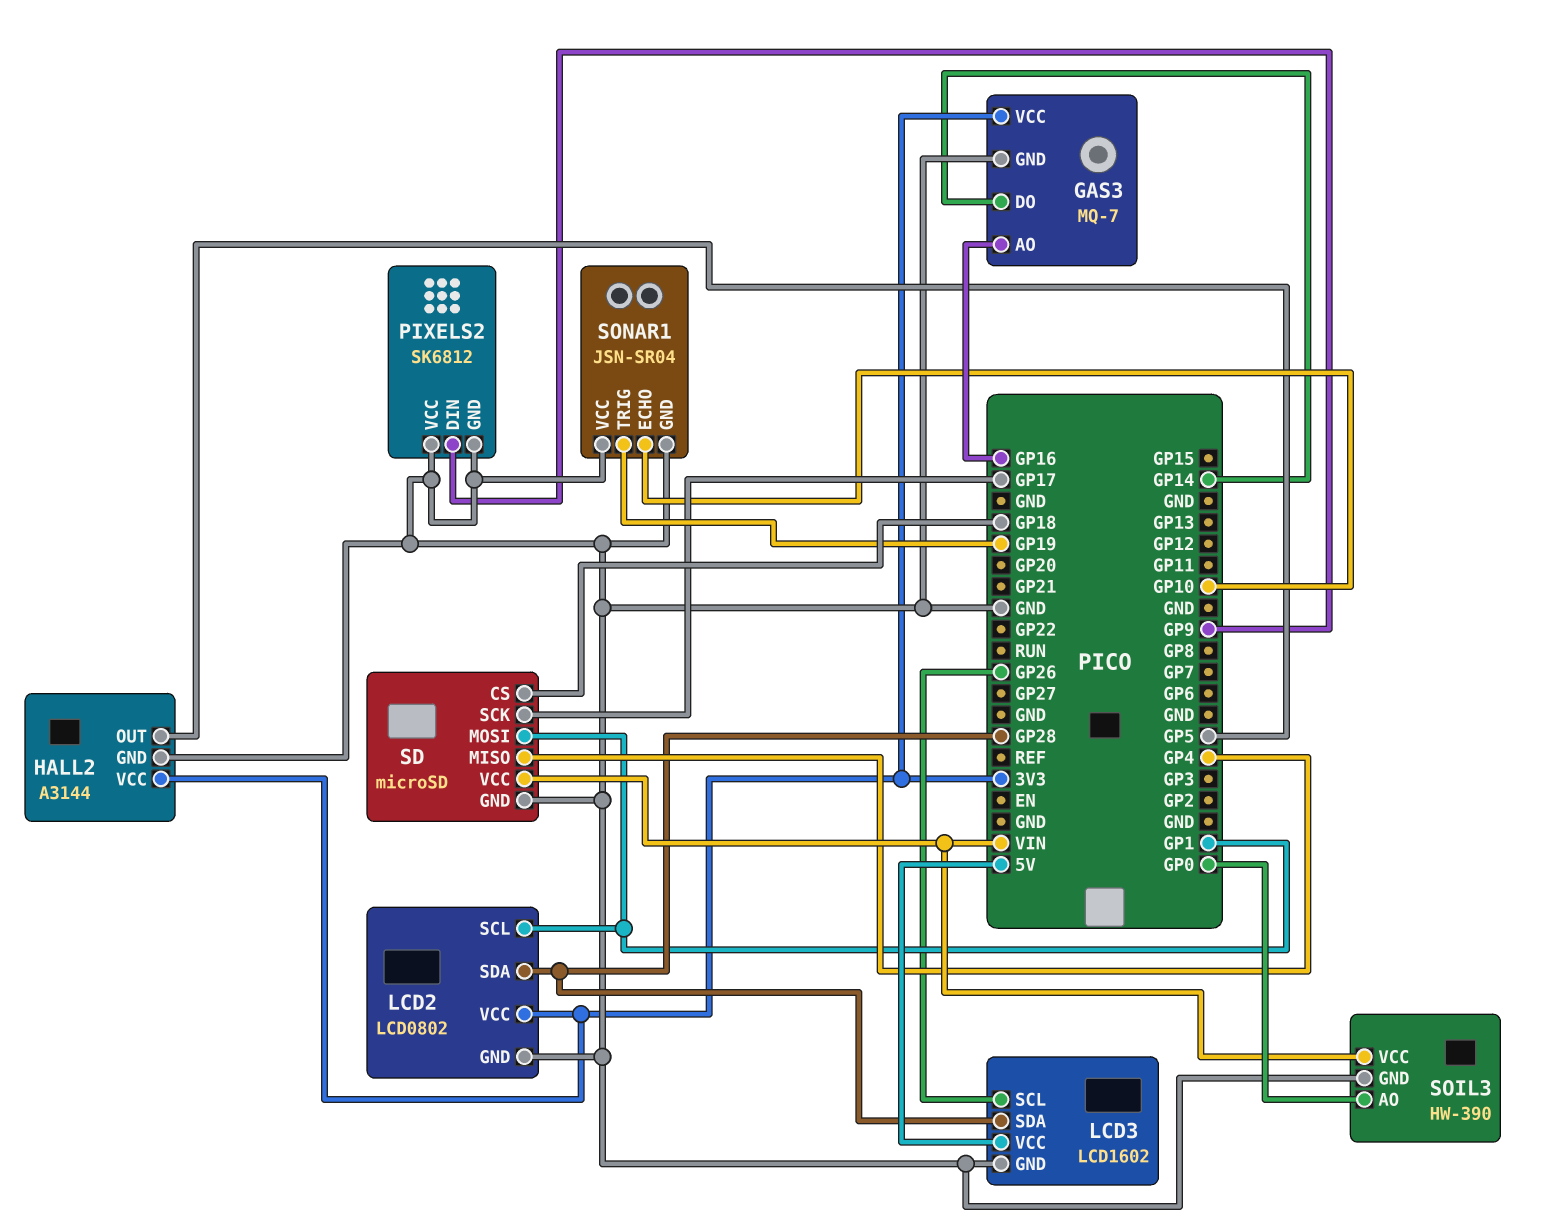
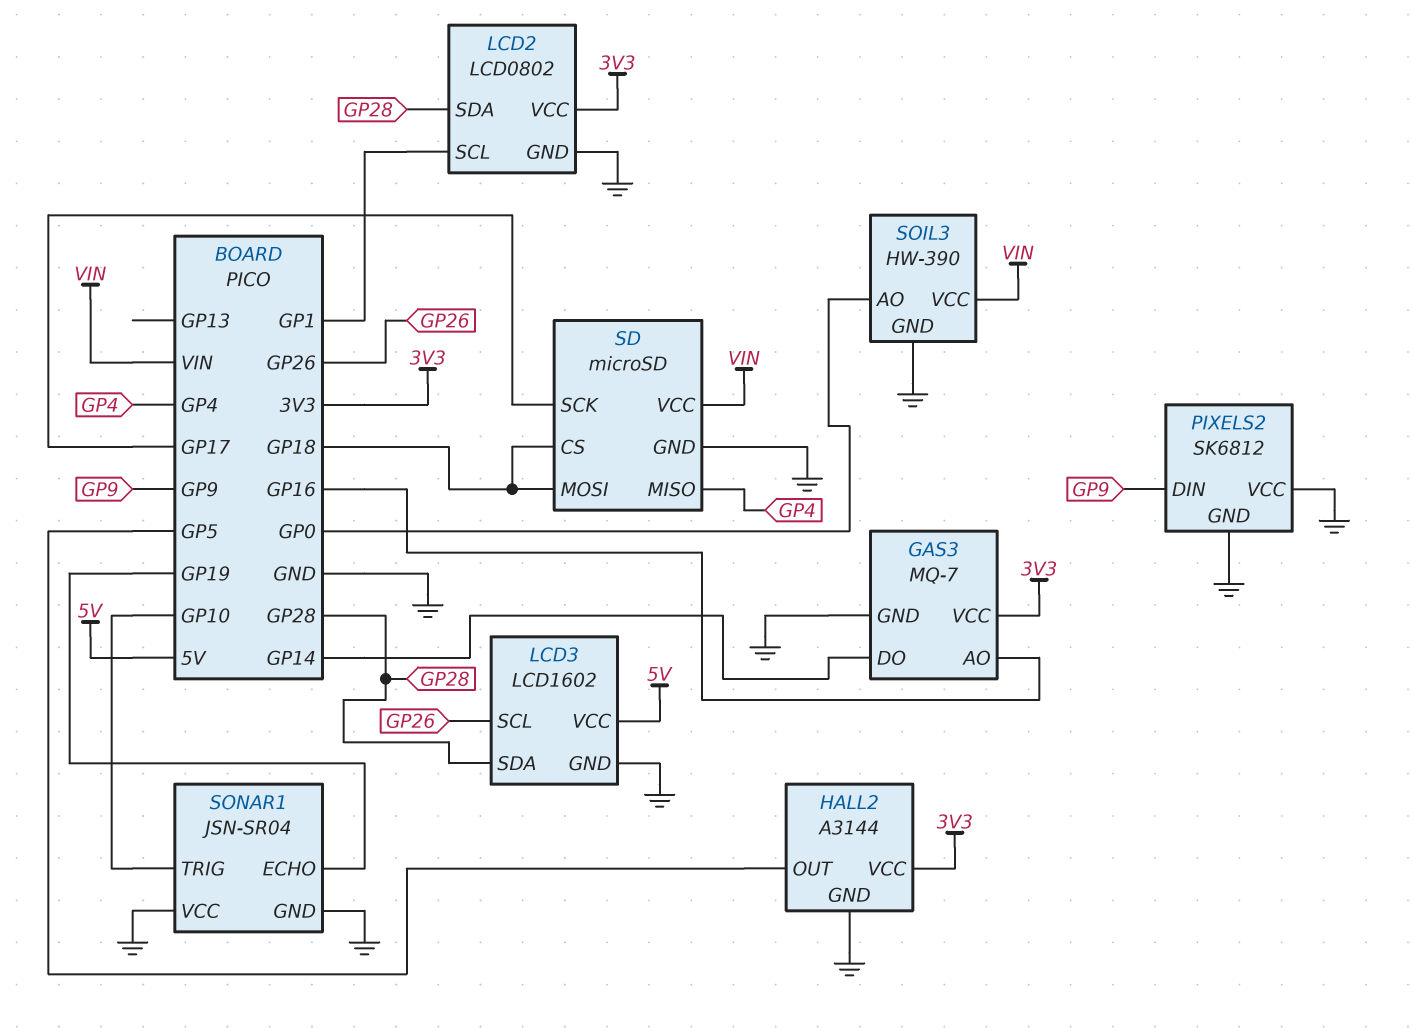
SD pin MOSI: GP1 -> GP18
SONAR1 pin ECHO: GP10 -> GP19
SONAR1 pin TRIG: GP19 -> GP10

